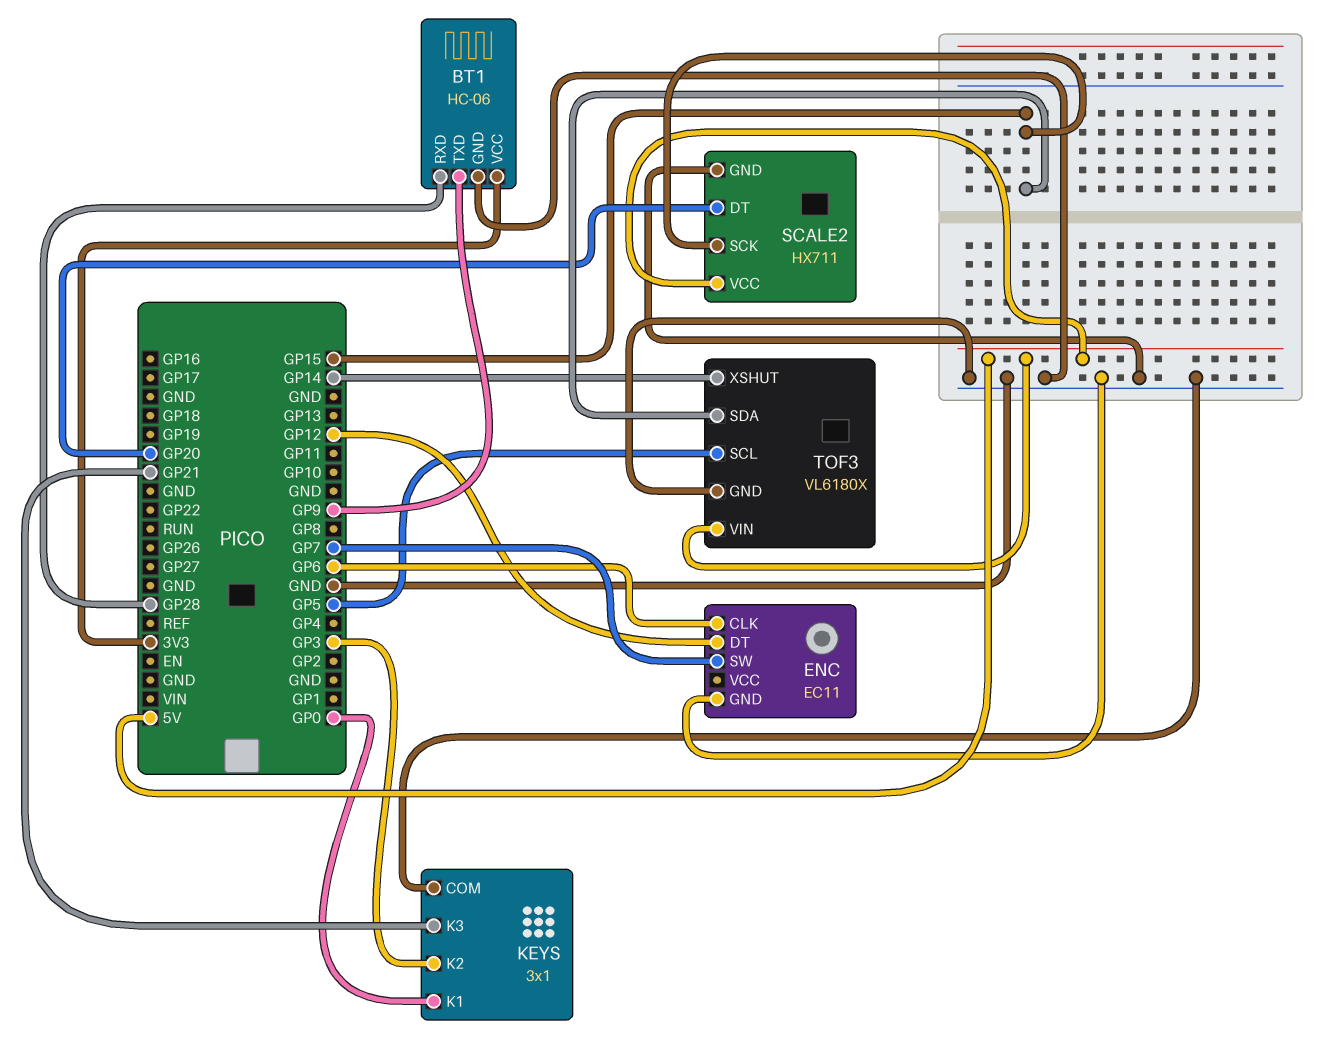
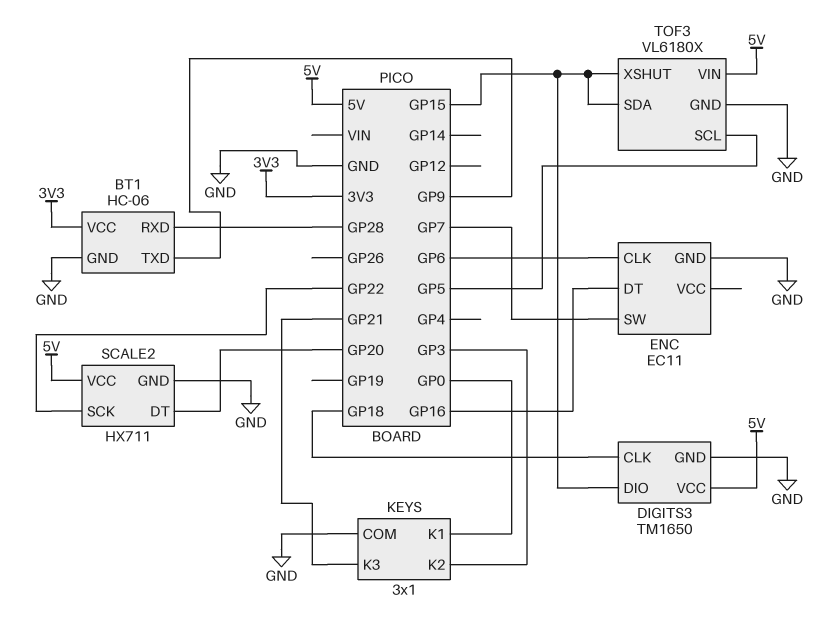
DIGITS3: none -> TM1650
DIGITS3 pin CLK: none -> GP18
DIGITS3 pin DIO: none -> GP15
DIGITS3 pin GND: none -> GND
DIGITS3 pin VCC: none -> 5V
ENC pin DT: GP12 -> GP16
SCALE2 pin SCK: GP15 -> GP22
TOF3 pin XSHUT: GP14 -> GP15

